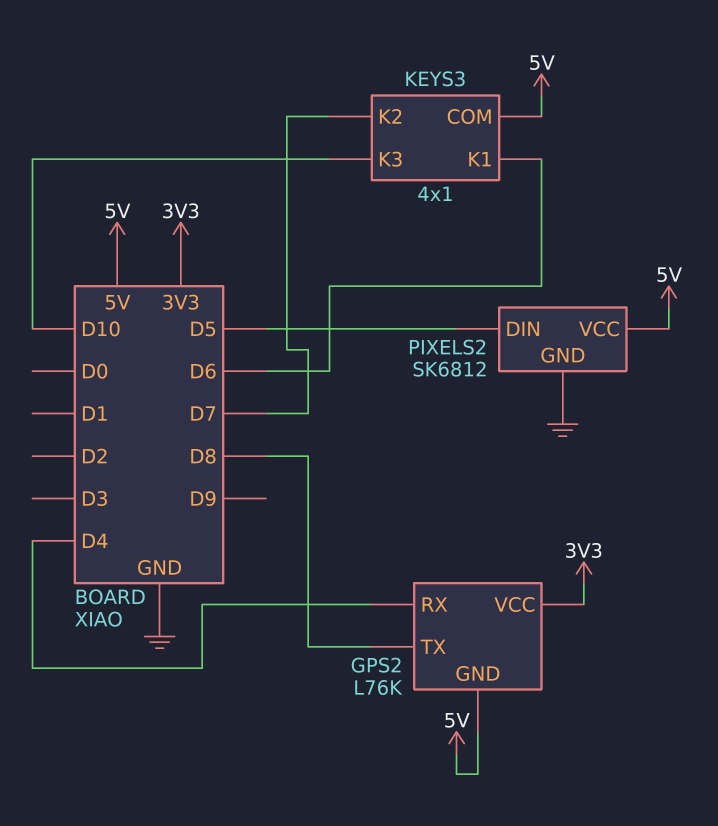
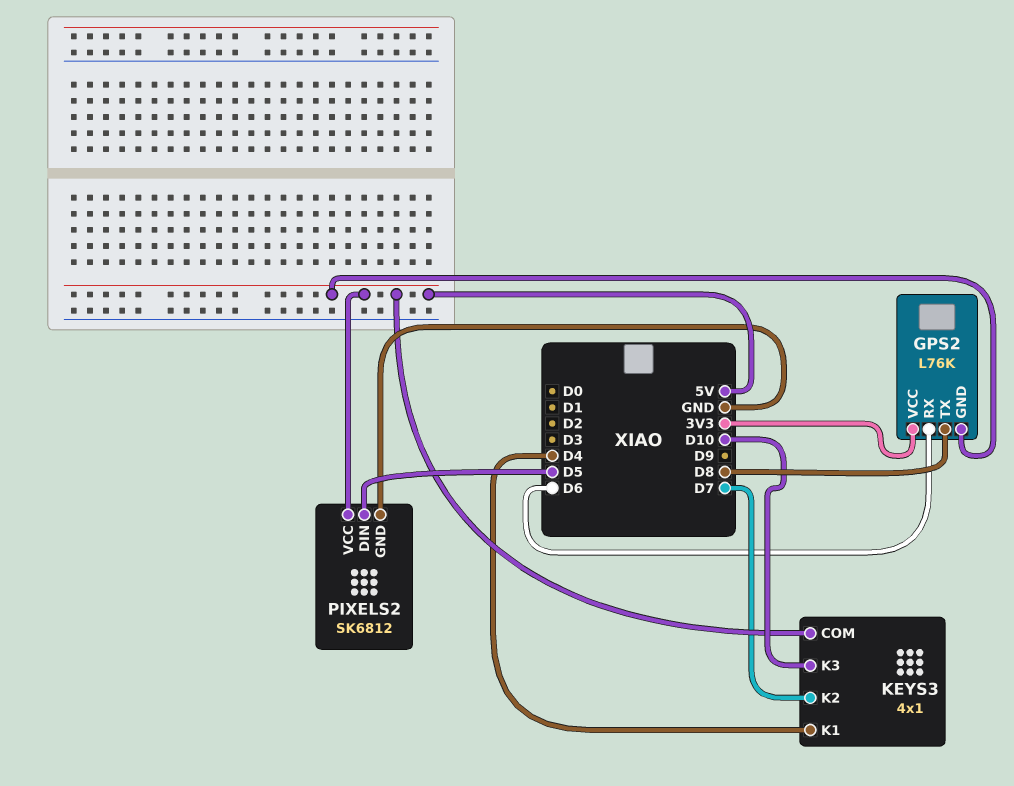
GPS2 pin RX: D4 -> D6
KEYS3 pin K1: D6 -> D4

